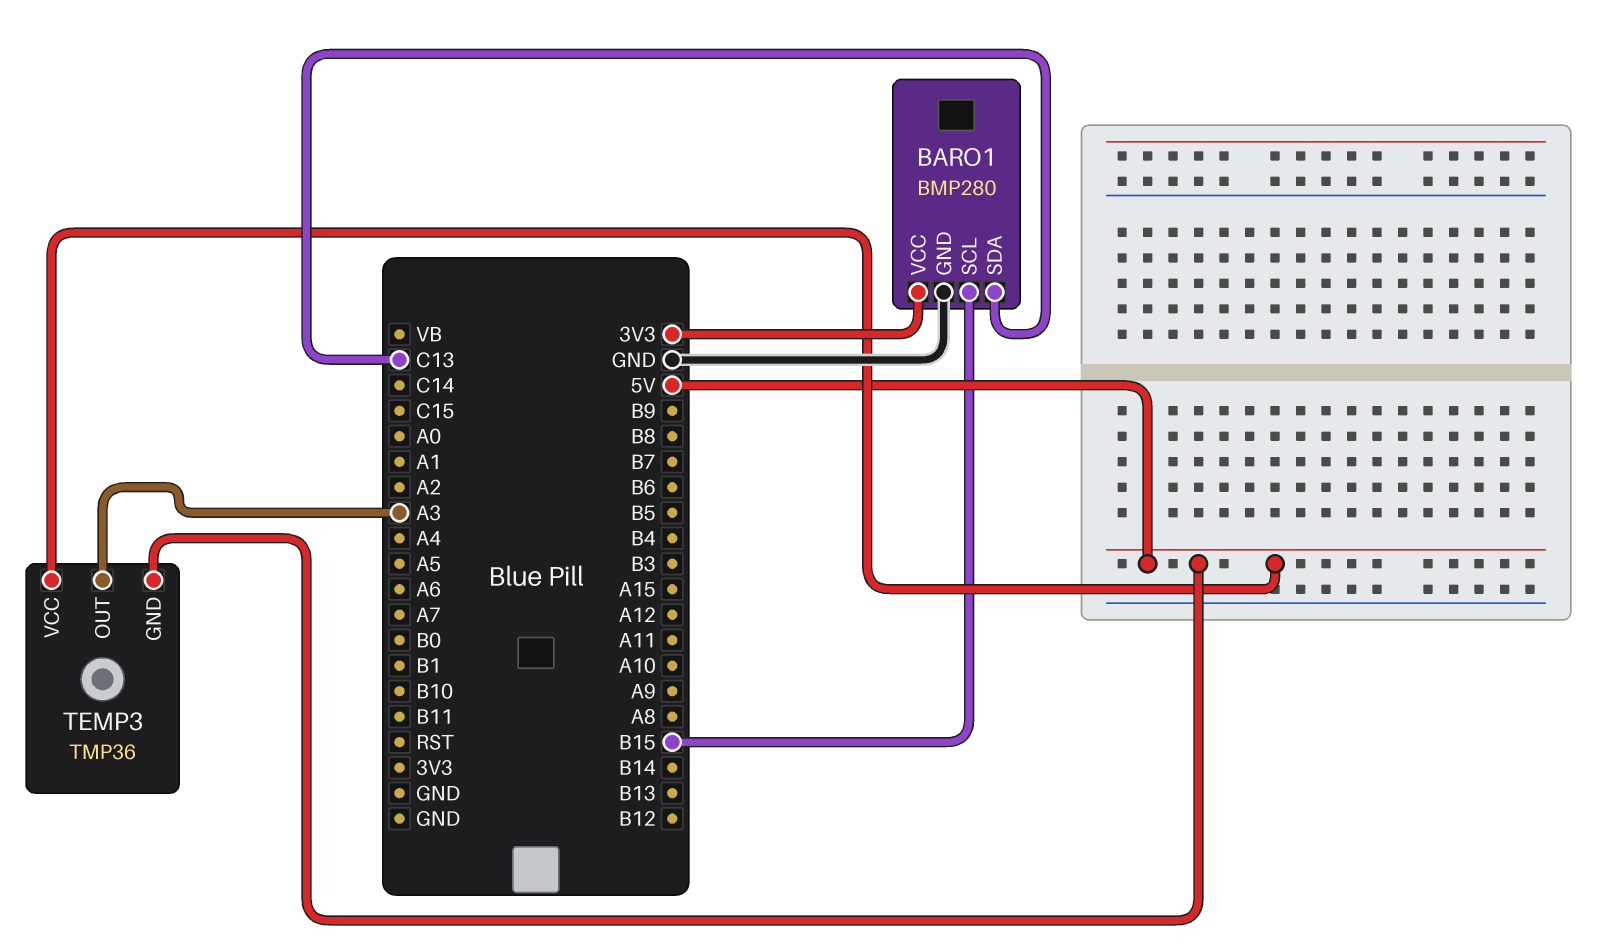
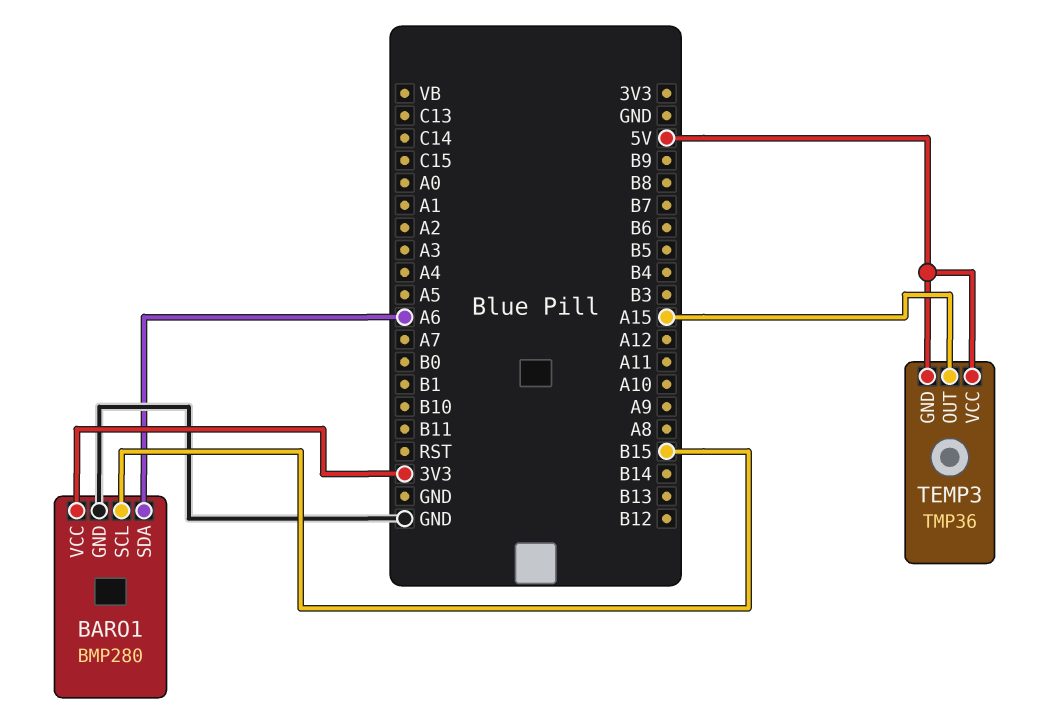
BARO1 pin SDA: C13 -> A6
TEMP3 pin OUT: A3 -> A15

